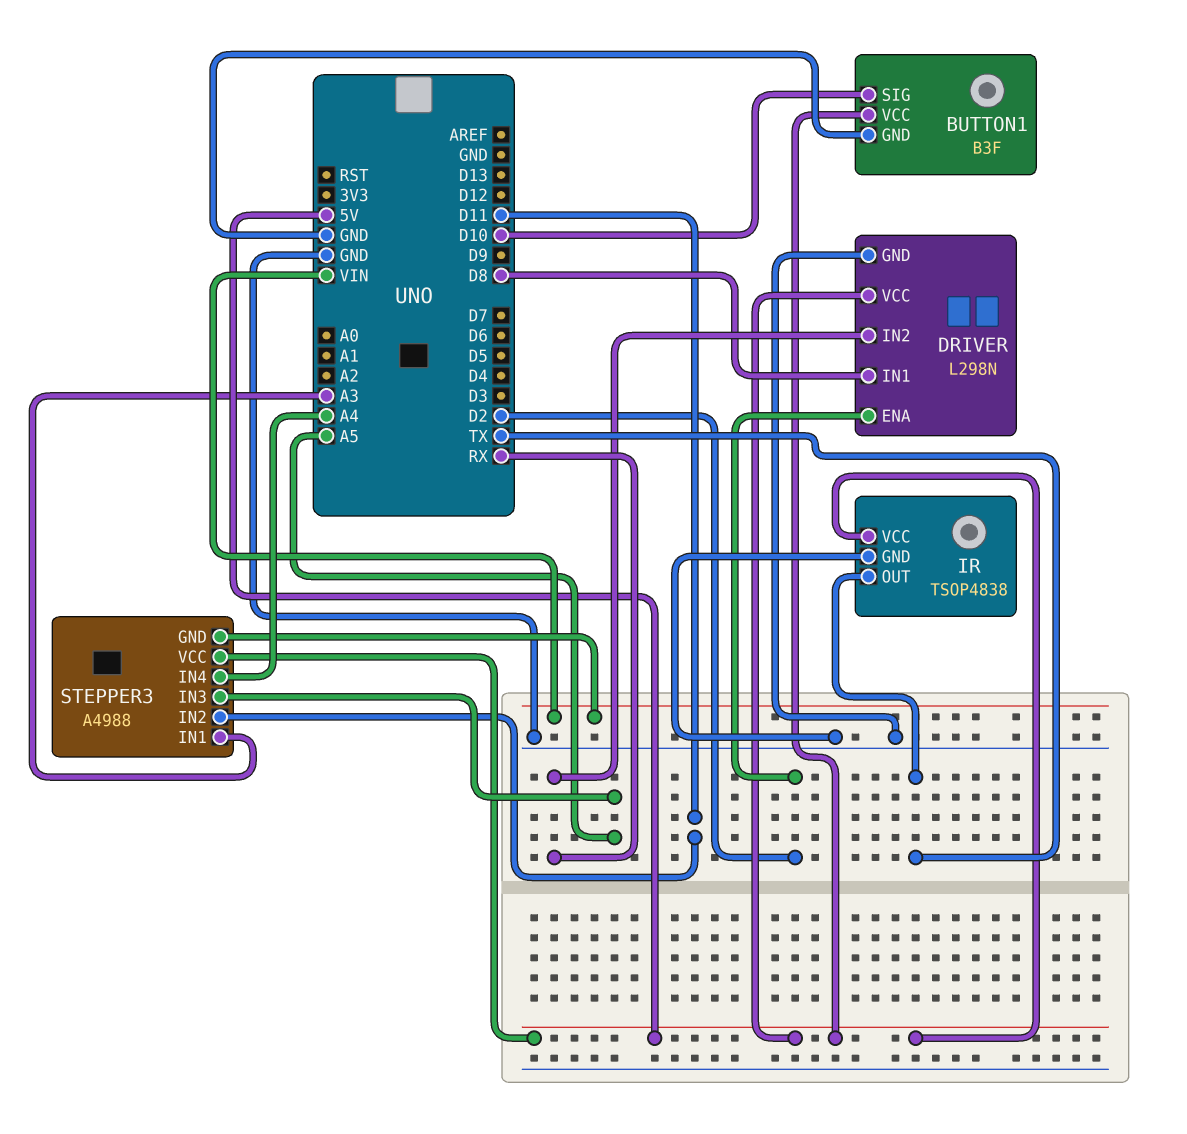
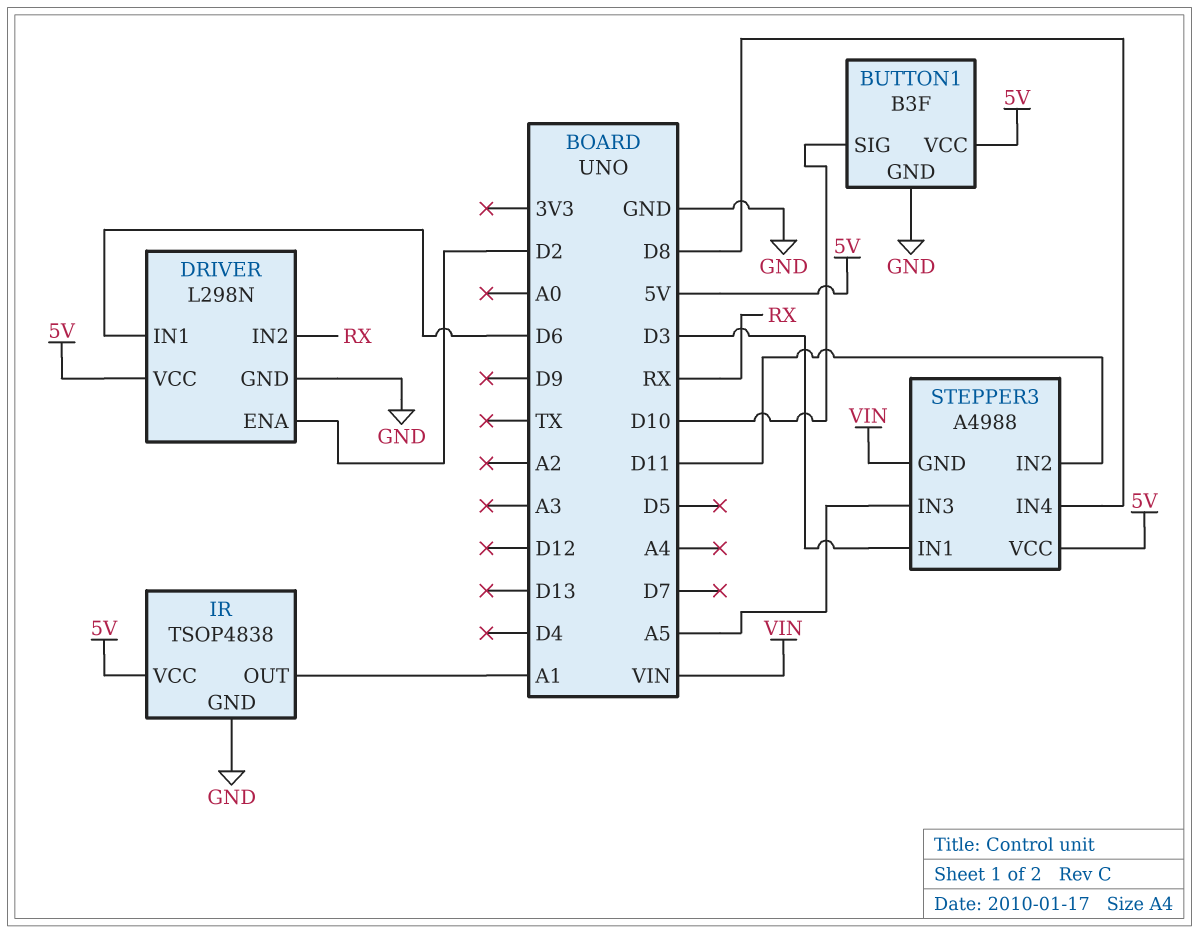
DRIVER pin IN1: D8 -> D6
IR pin OUT: TX -> A1
STEPPER3 pin IN1: A3 -> D3
STEPPER3 pin IN4: A4 -> D8

